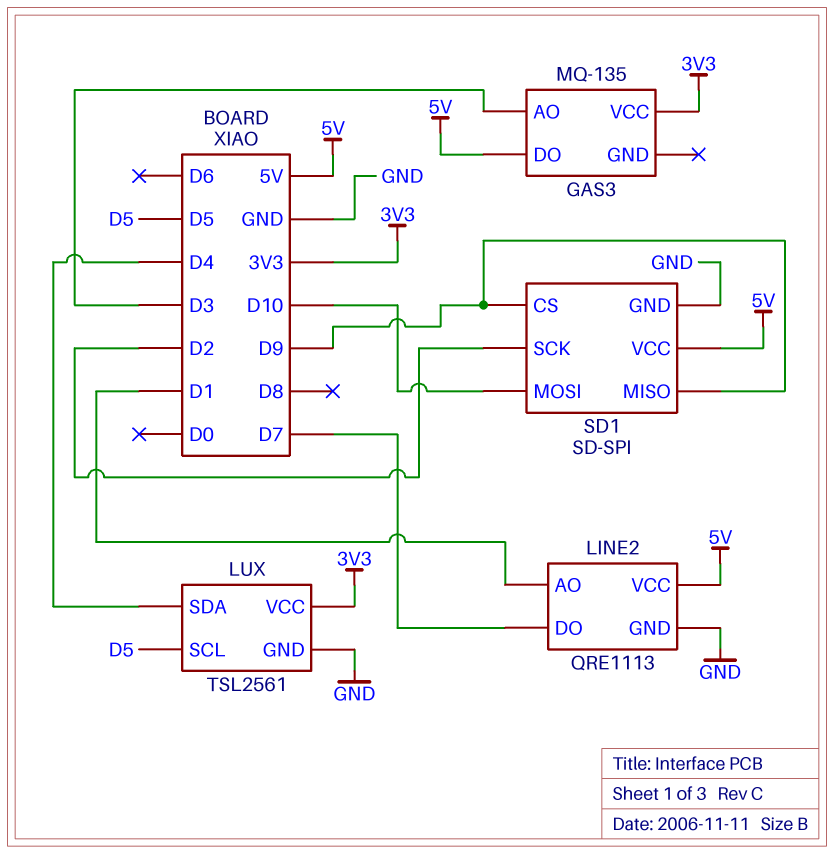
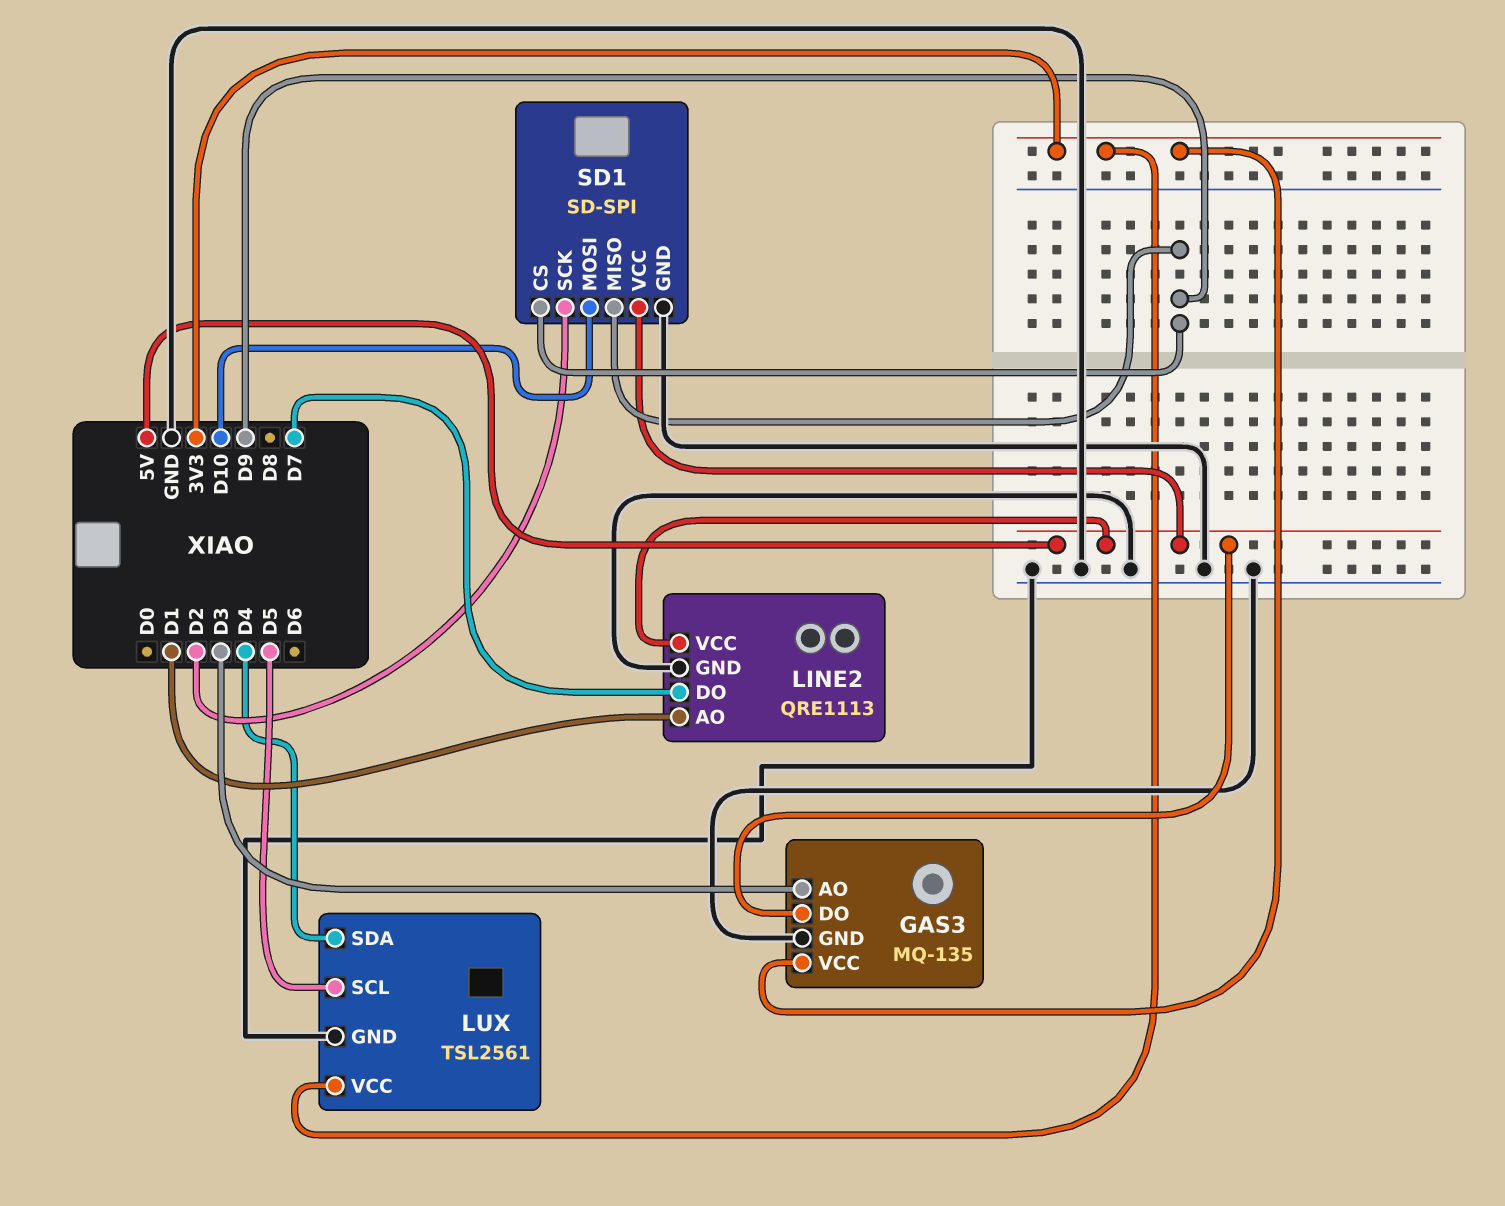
GAS3 pin GND: none -> GND

